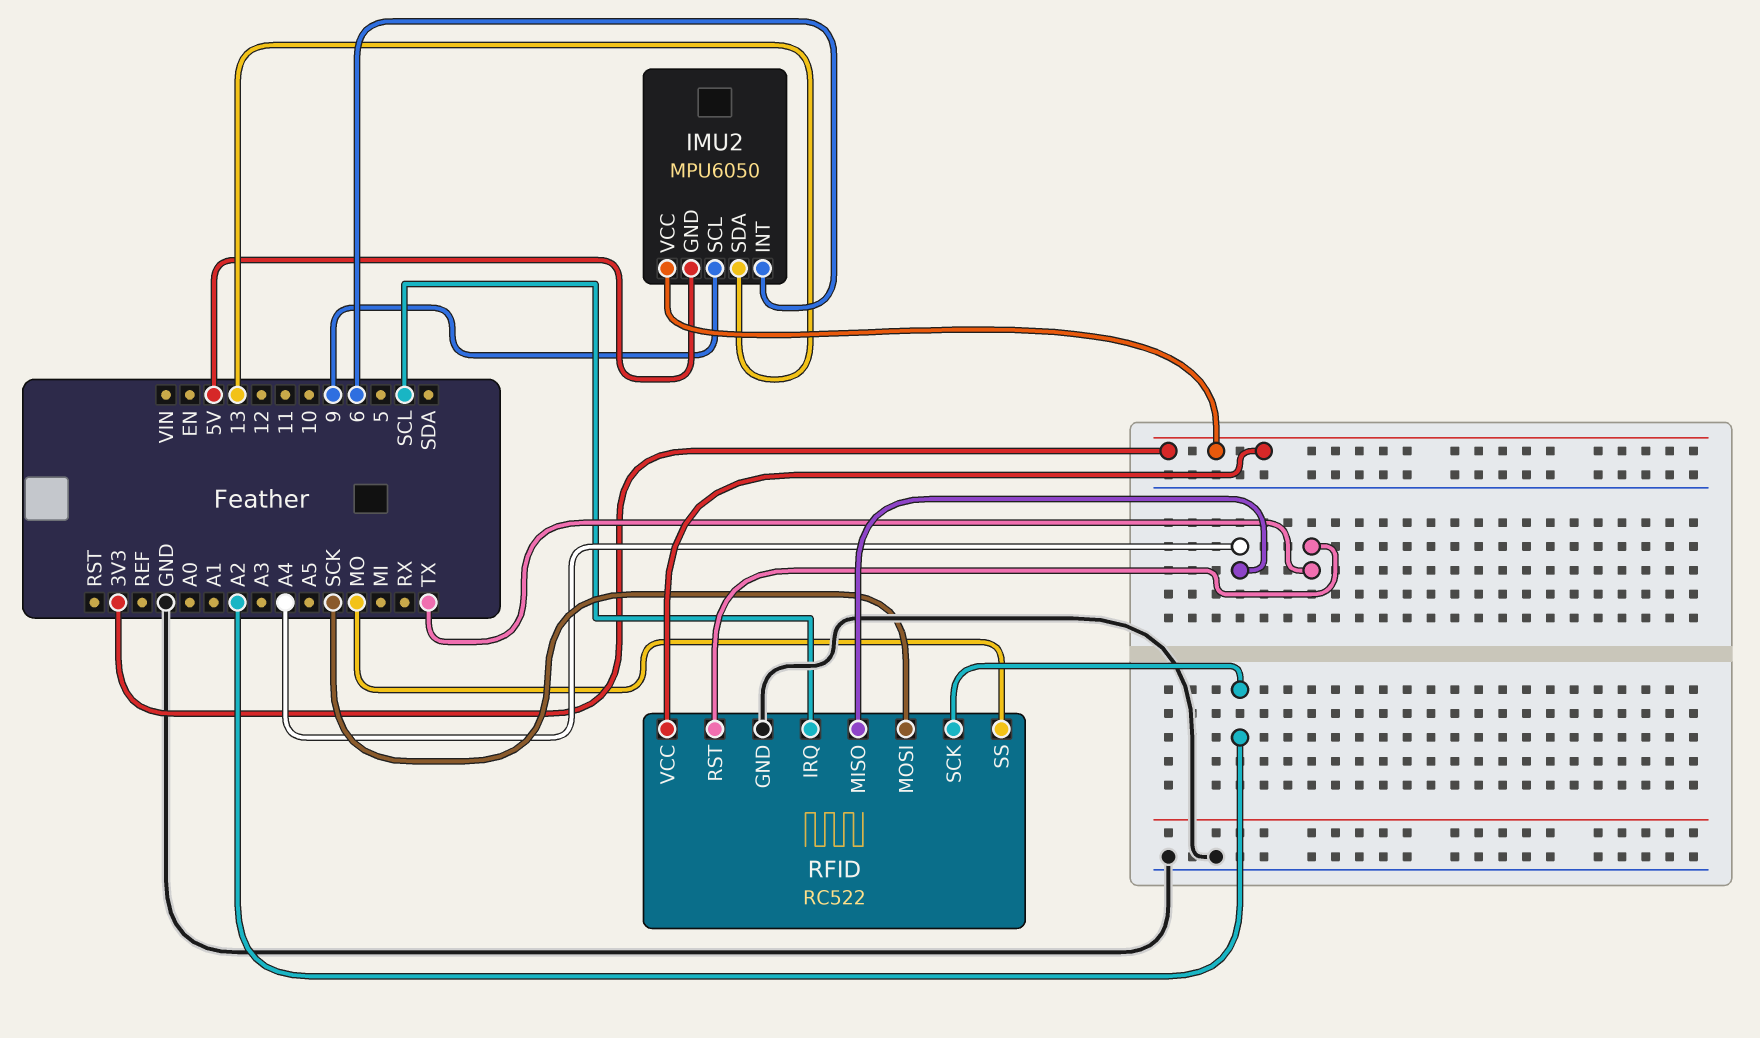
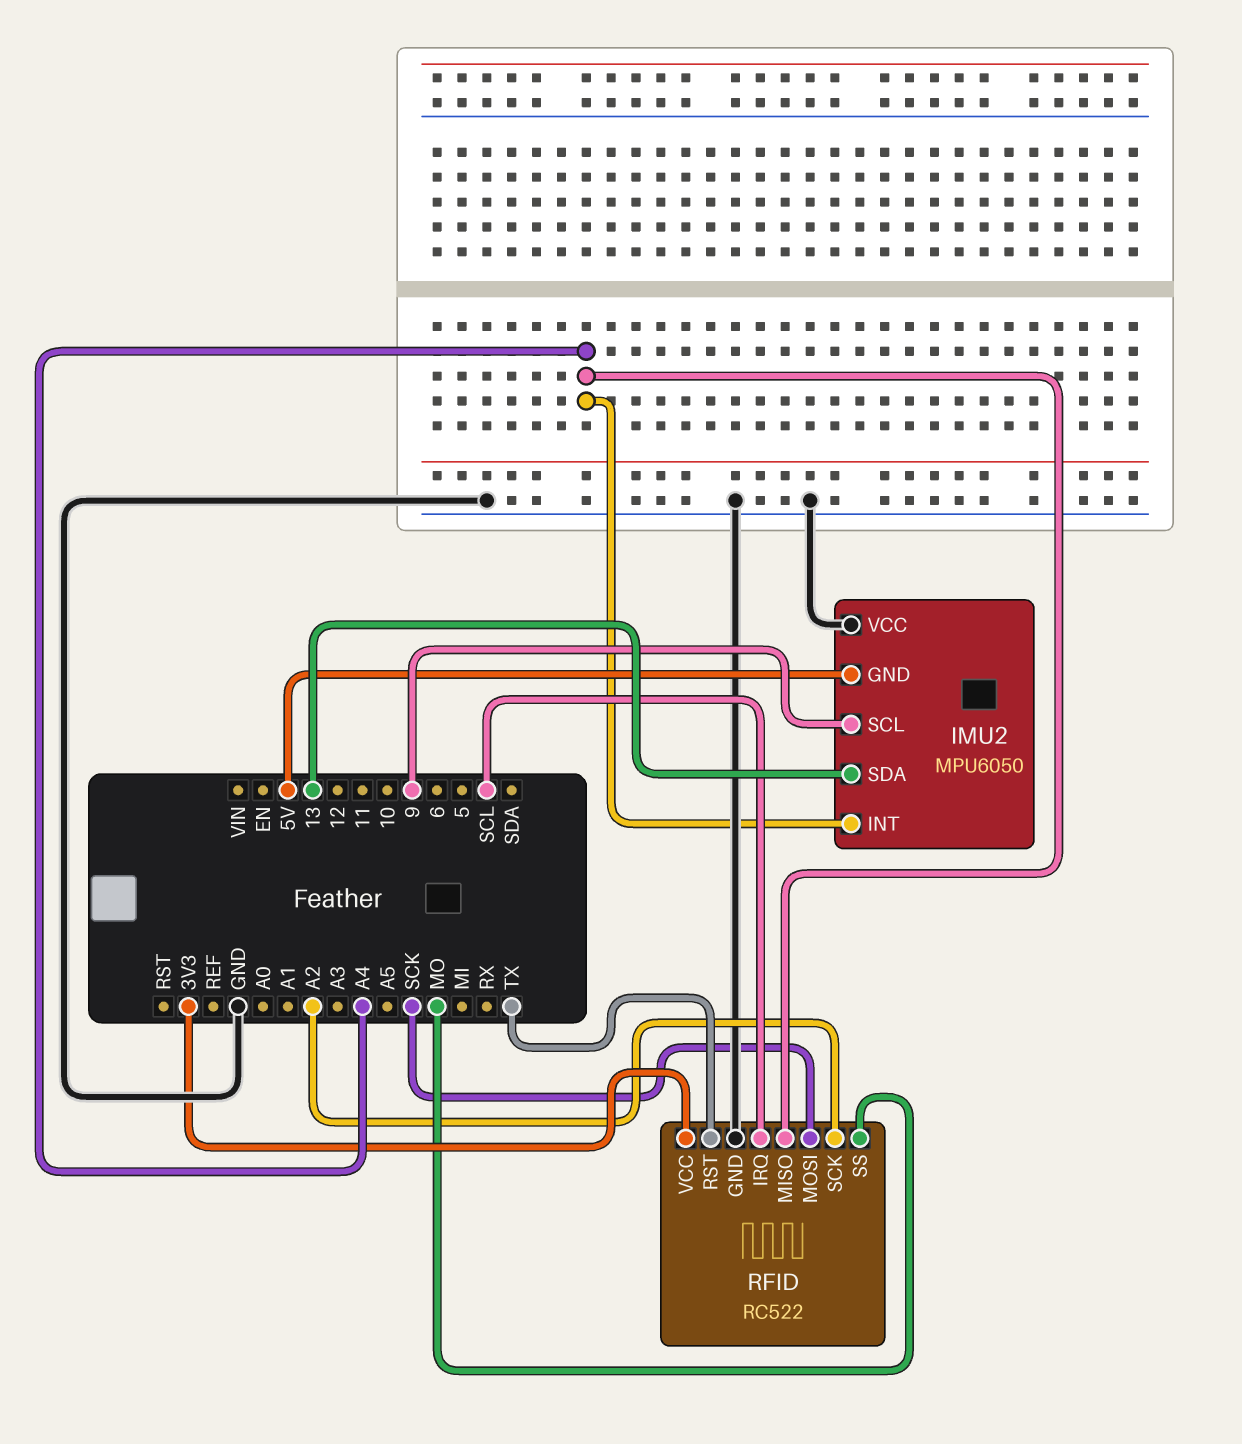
IMU2 pin INT: 6 -> A4
IMU2 pin VCC: 3V3 -> GND

